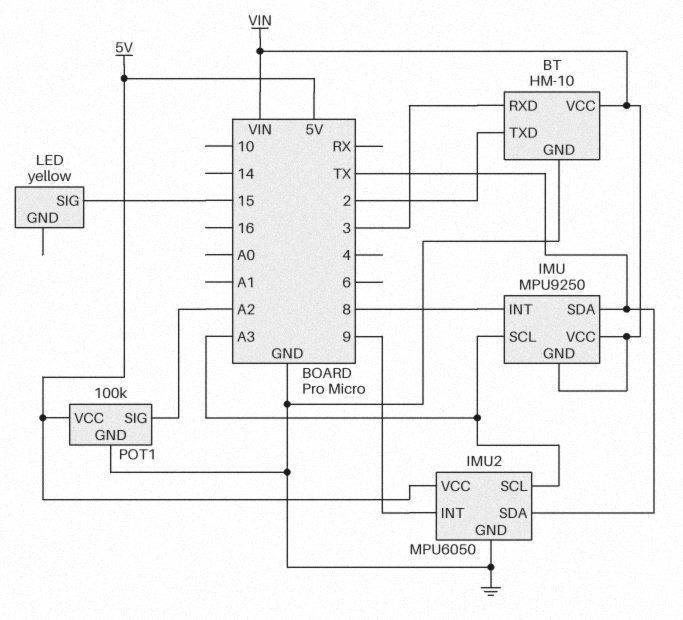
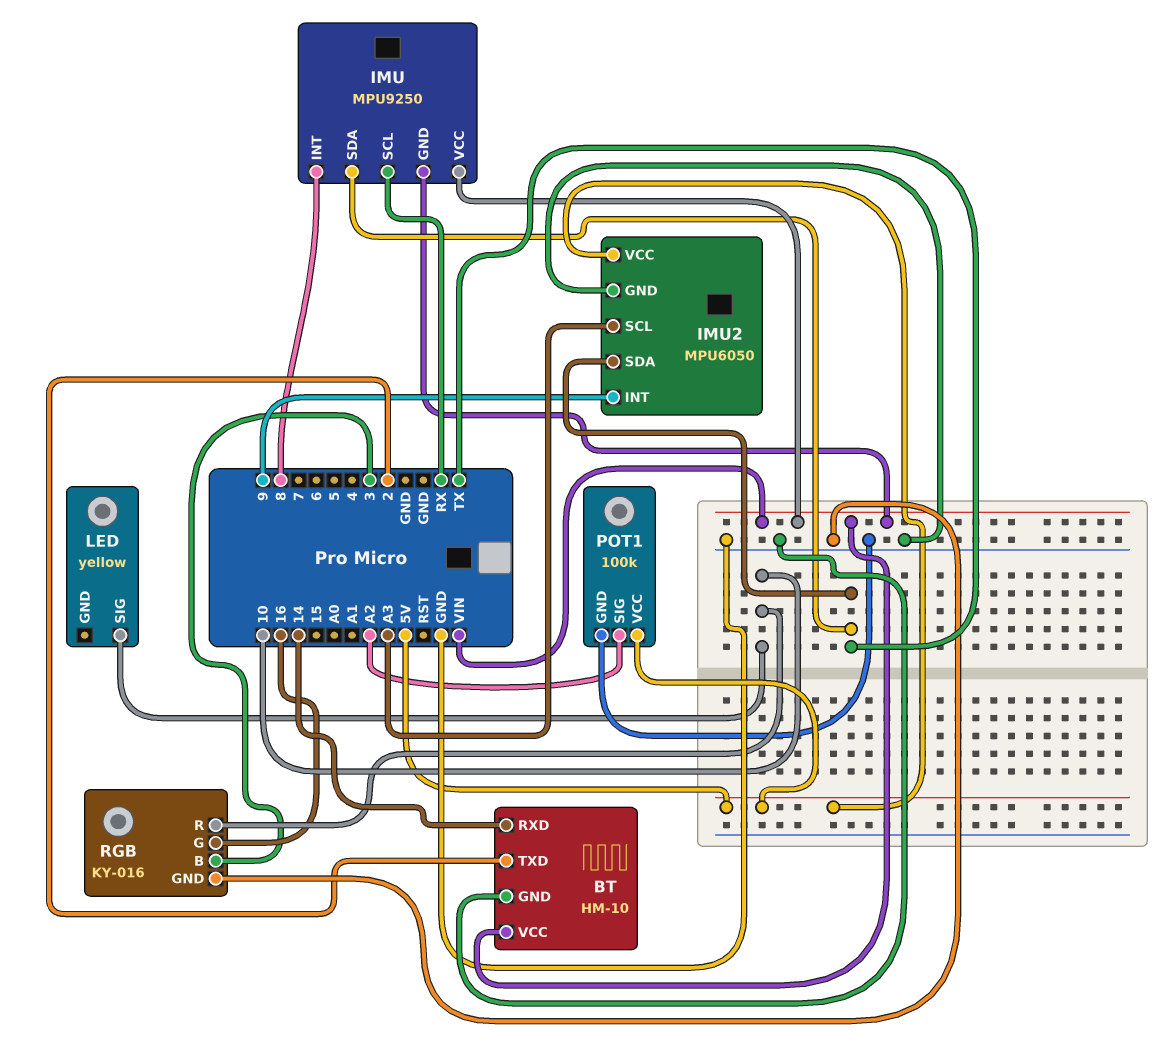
BT pin RXD: 3 -> 14
IMU pin SCL: A3 -> RX
LED pin SIG: 15 -> 10
RGB: none -> KY-016
RGB pin B: none -> 3
RGB pin G: none -> 16
RGB pin GND: none -> GND
RGB pin R: none -> 10

